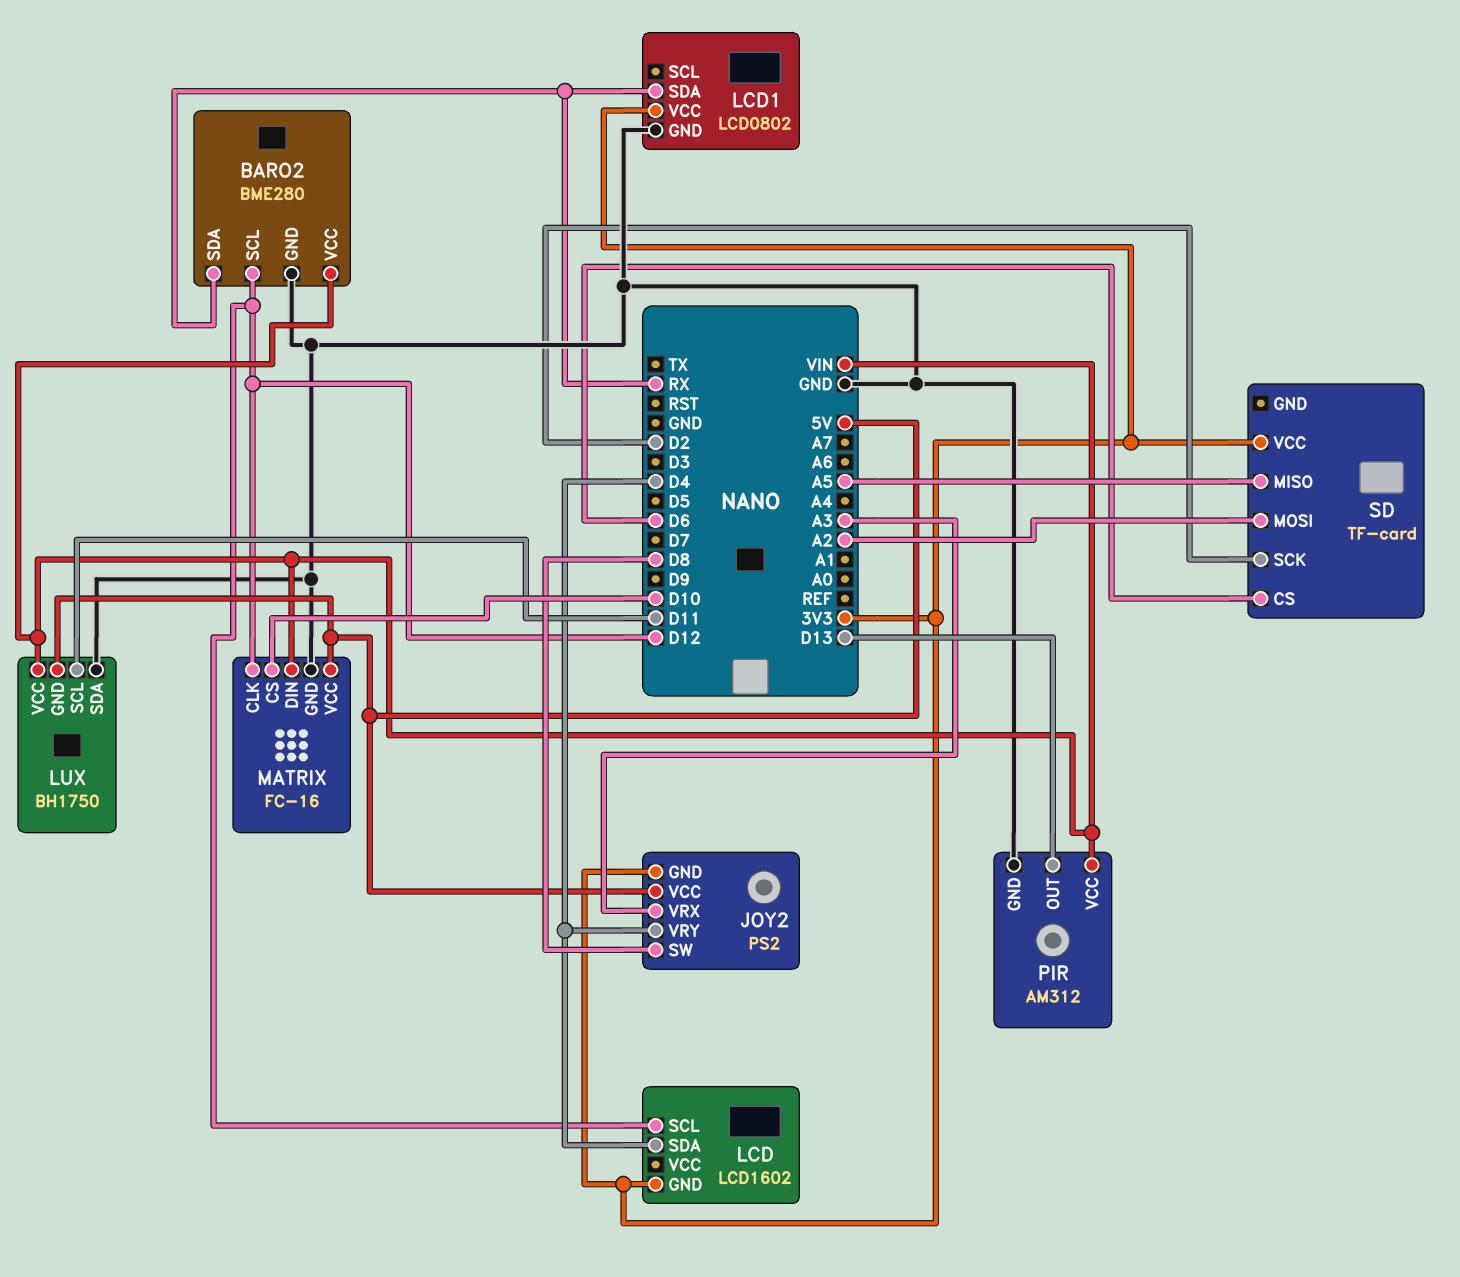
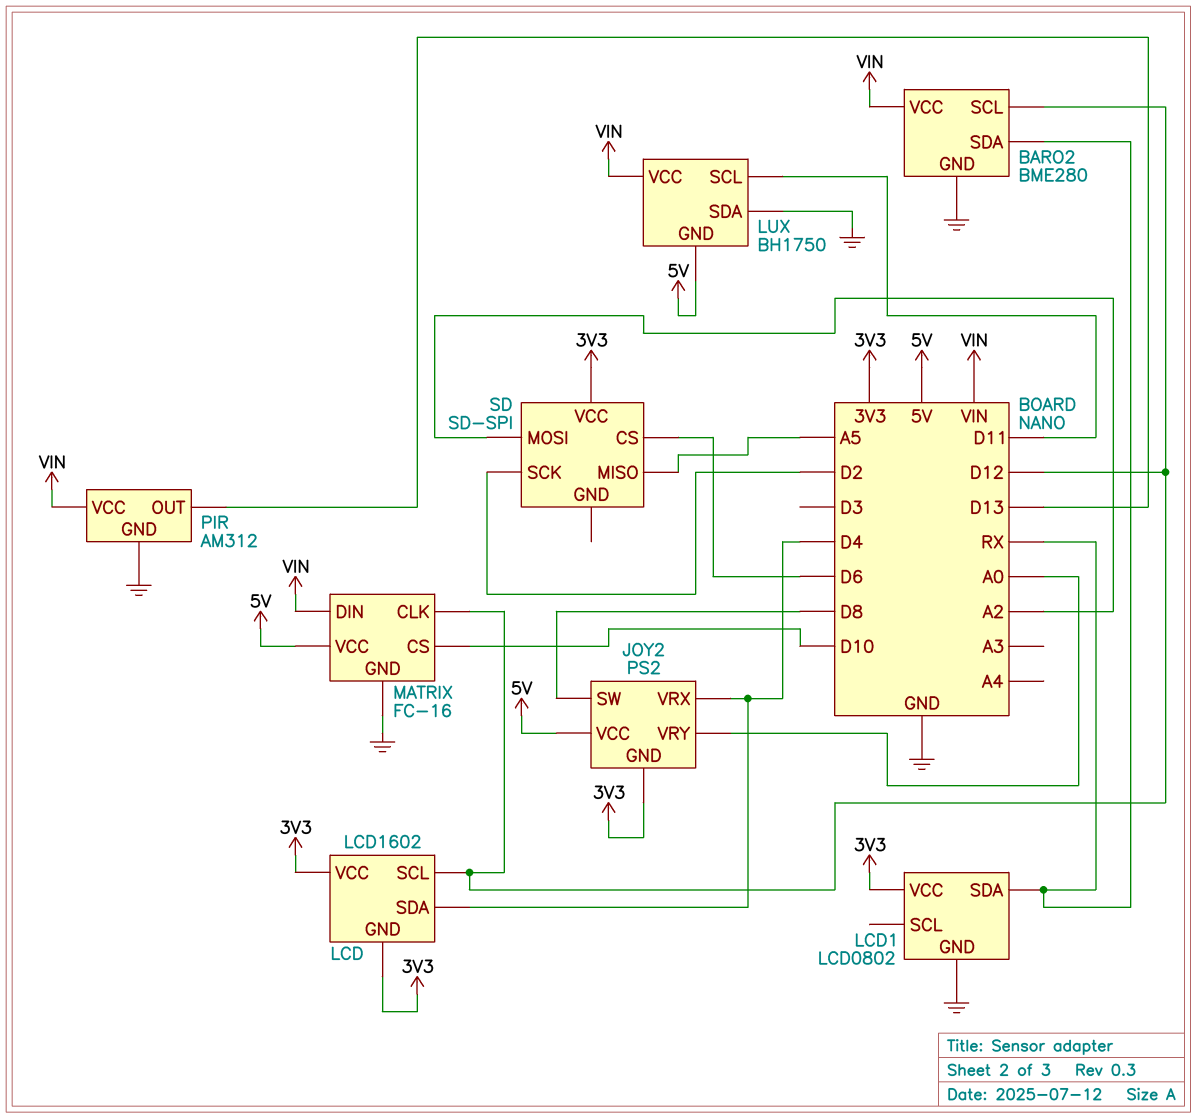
JOY2 pin VRX: A3 -> D4
JOY2 pin VRY: D4 -> A0
LCD pin VCC: none -> 3V3
SD: TF-card -> SD-SPI

